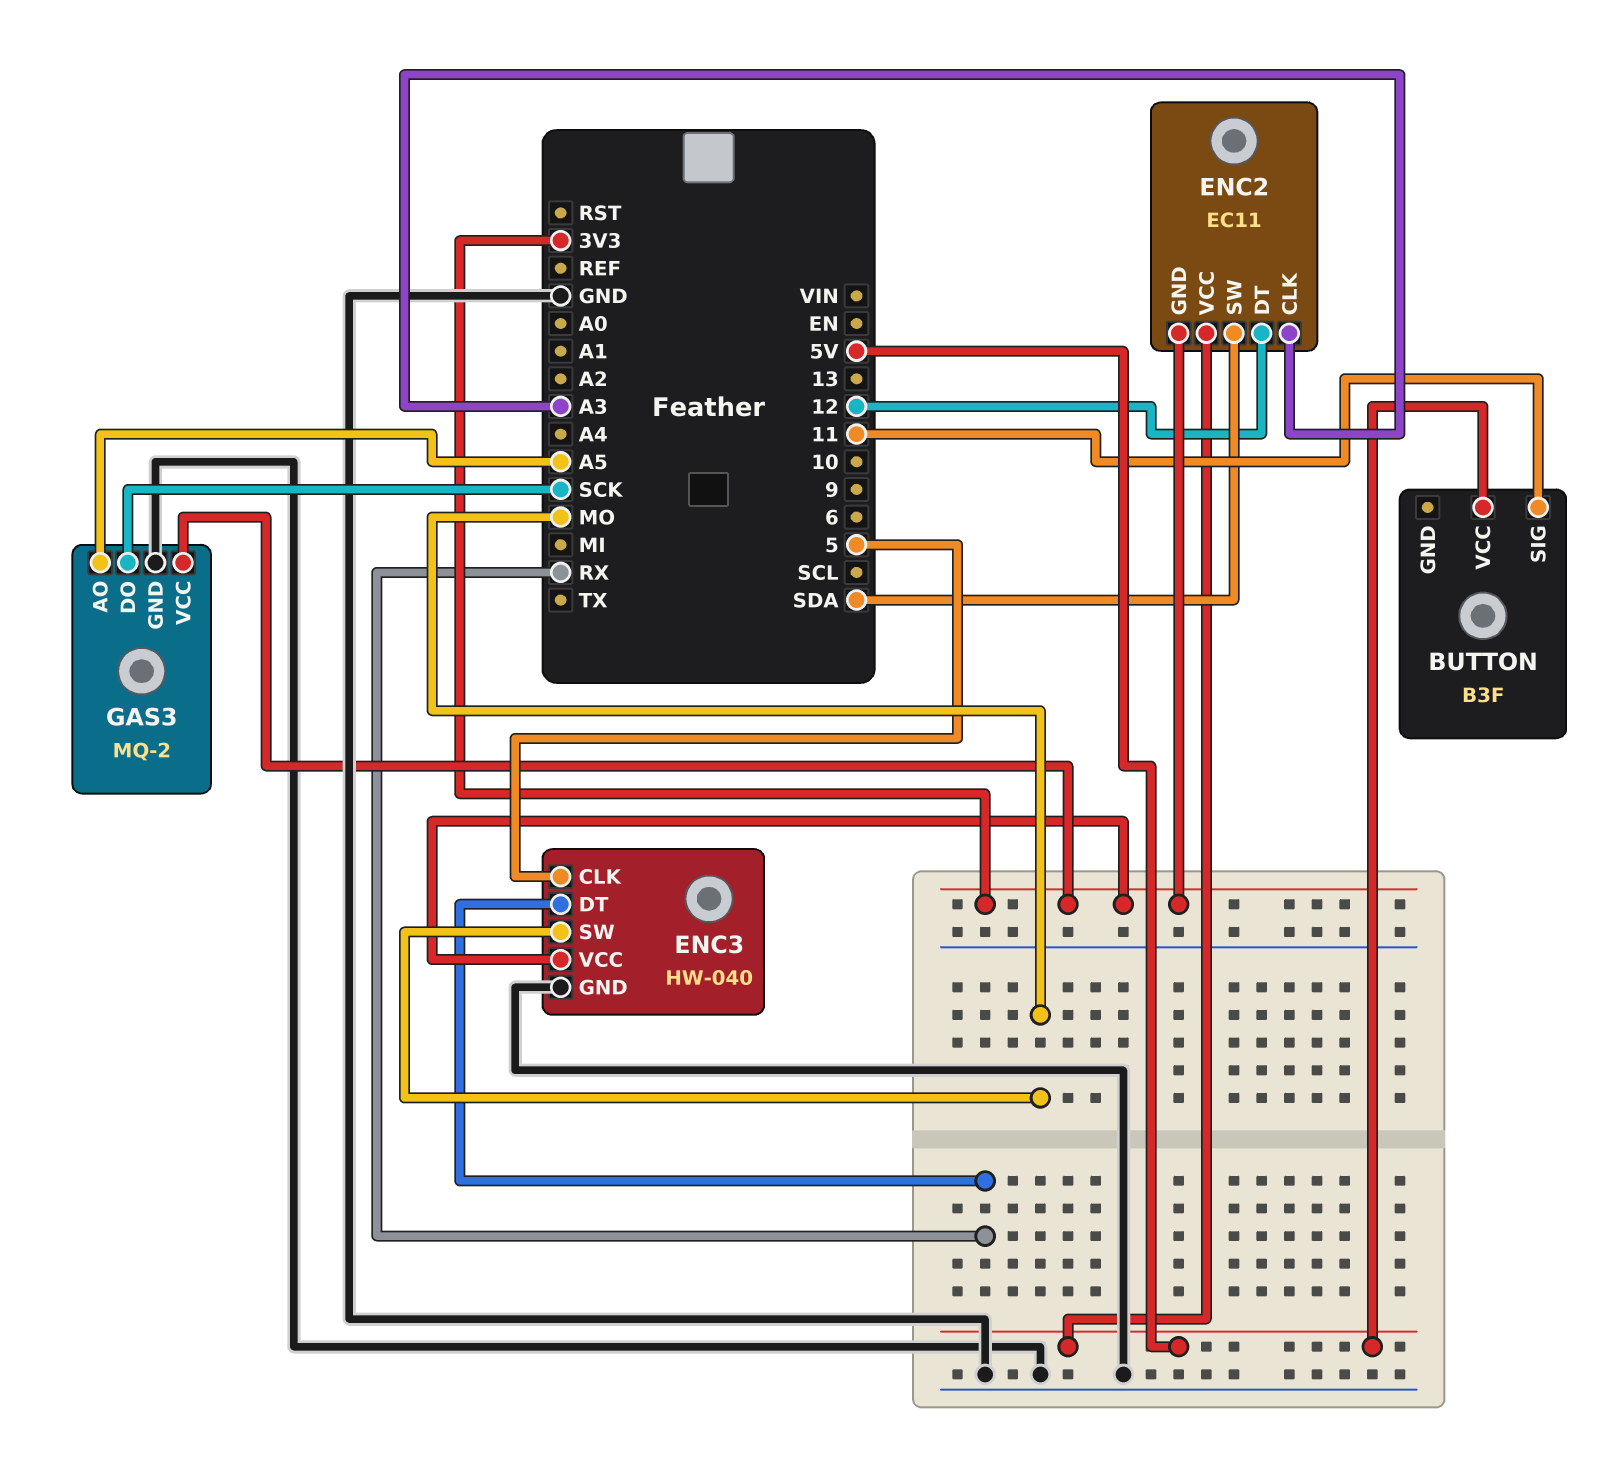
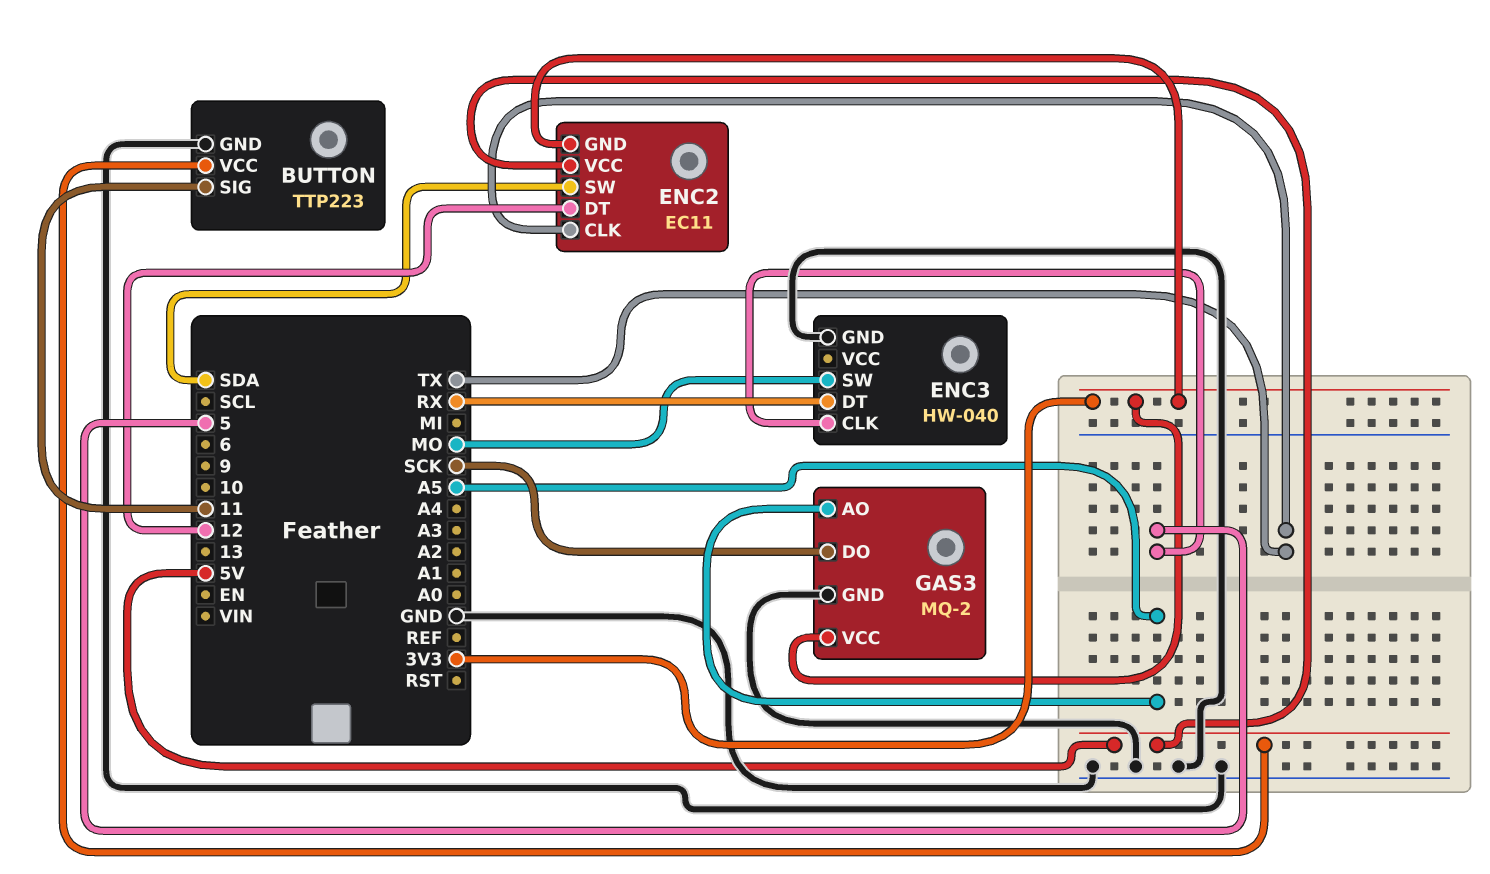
BUTTON: B3F -> TTP223
BUTTON pin GND: none -> GND
ENC2 pin CLK: A3 -> TX
ENC3 pin VCC: 3V3 -> none

